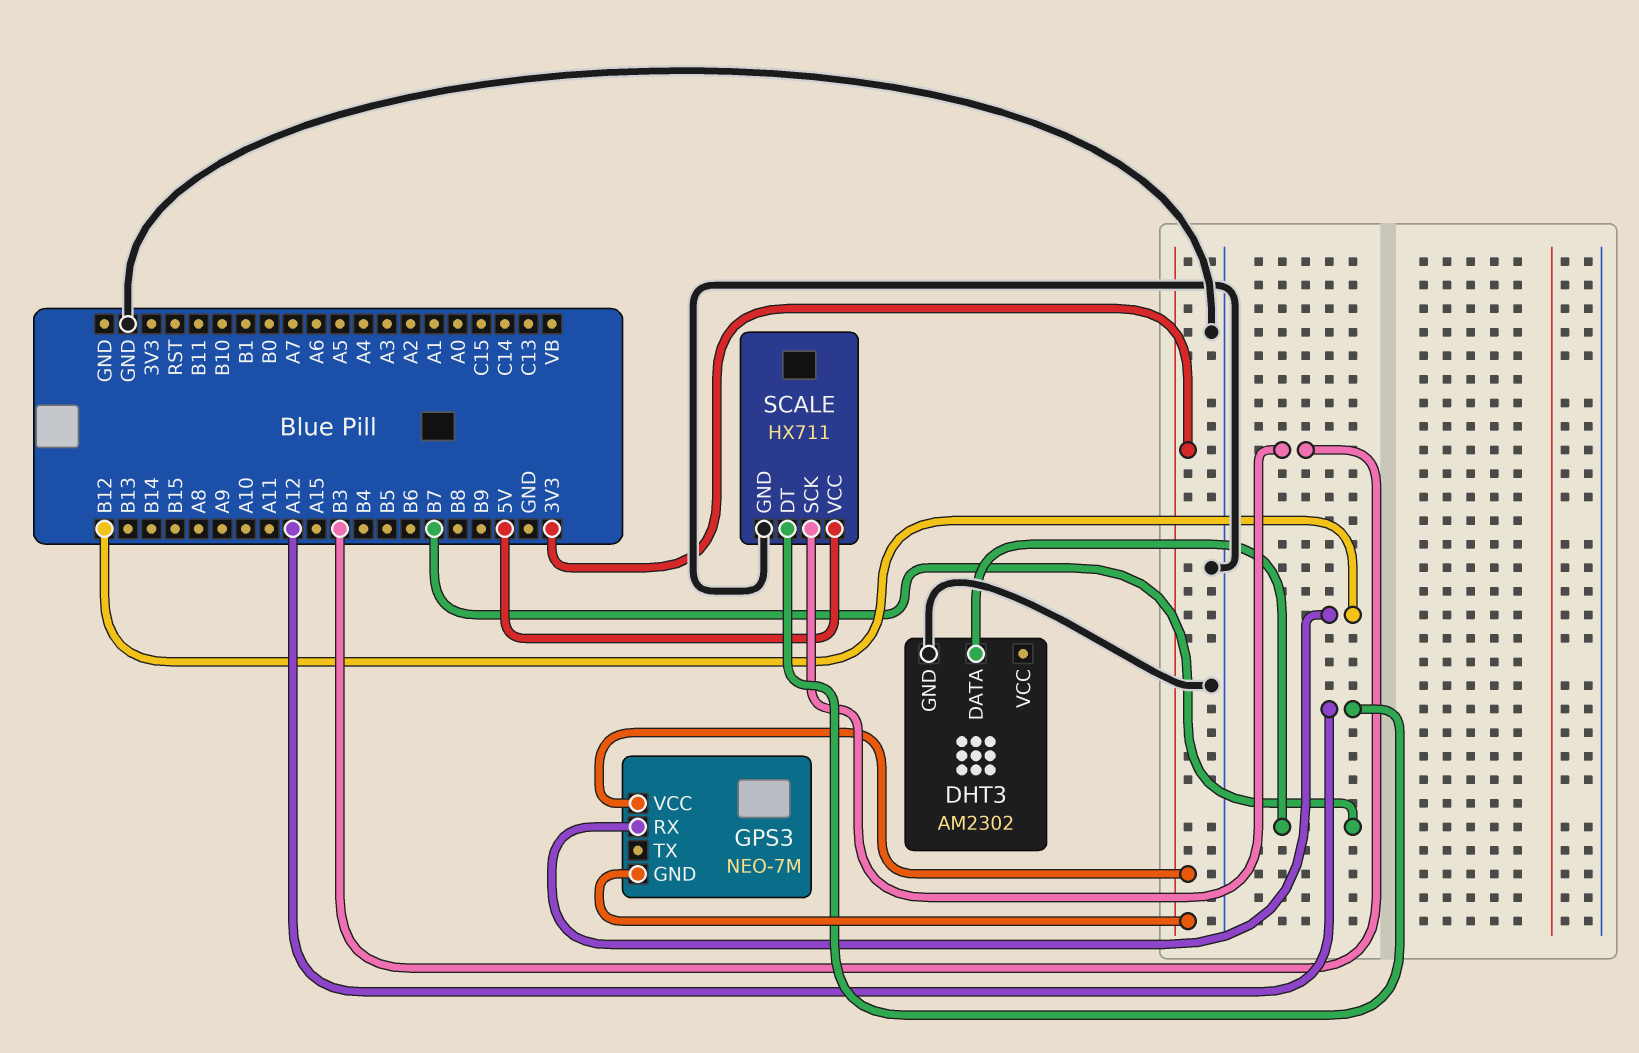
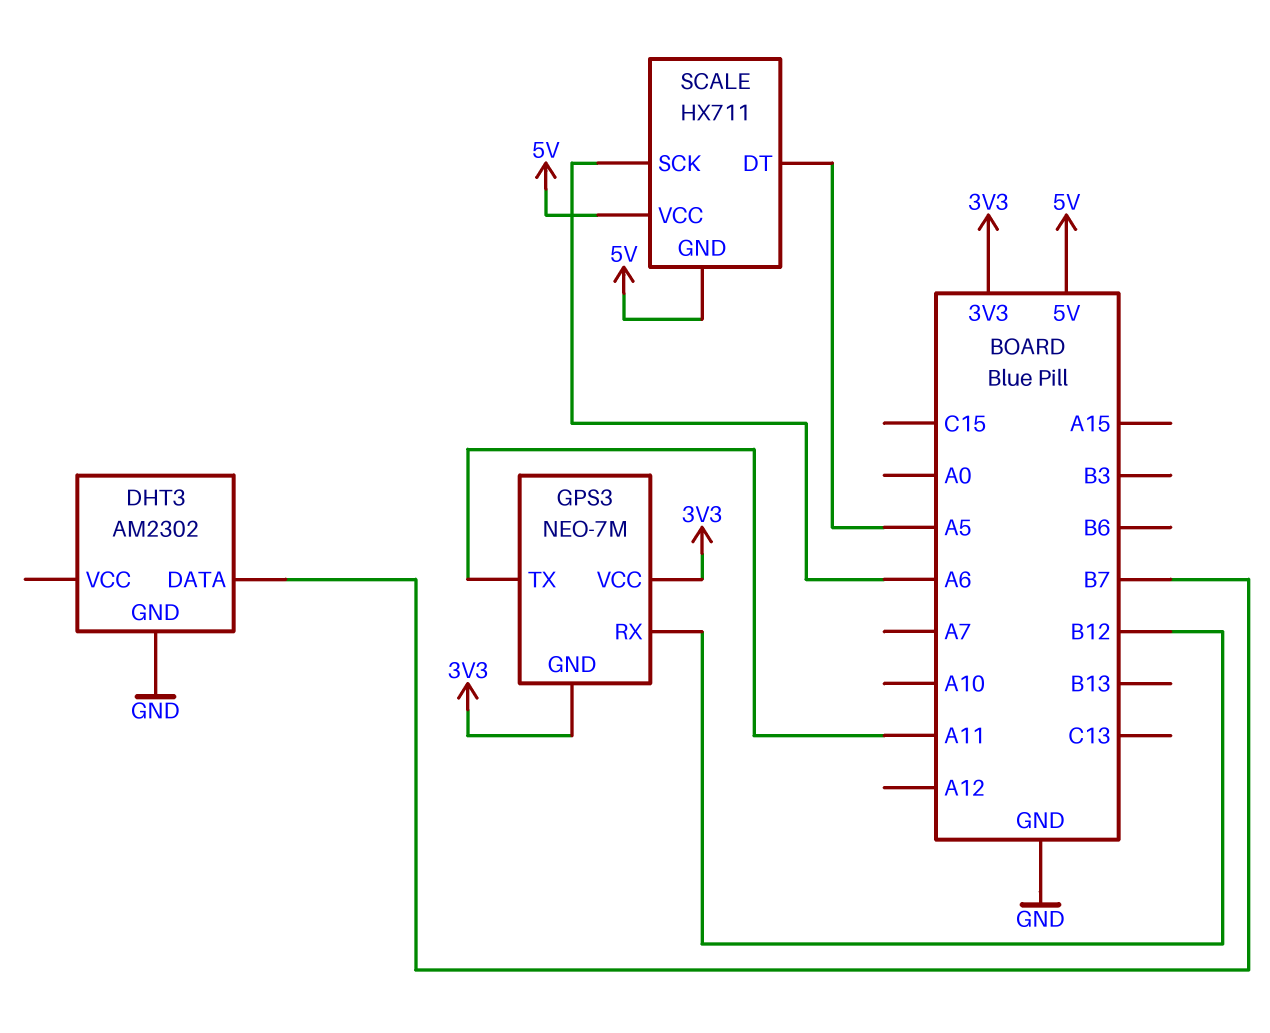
GPS3 pin TX: none -> A11
SCALE pin DT: A12 -> A5
SCALE pin GND: GND -> 5V
SCALE pin SCK: B3 -> A6

